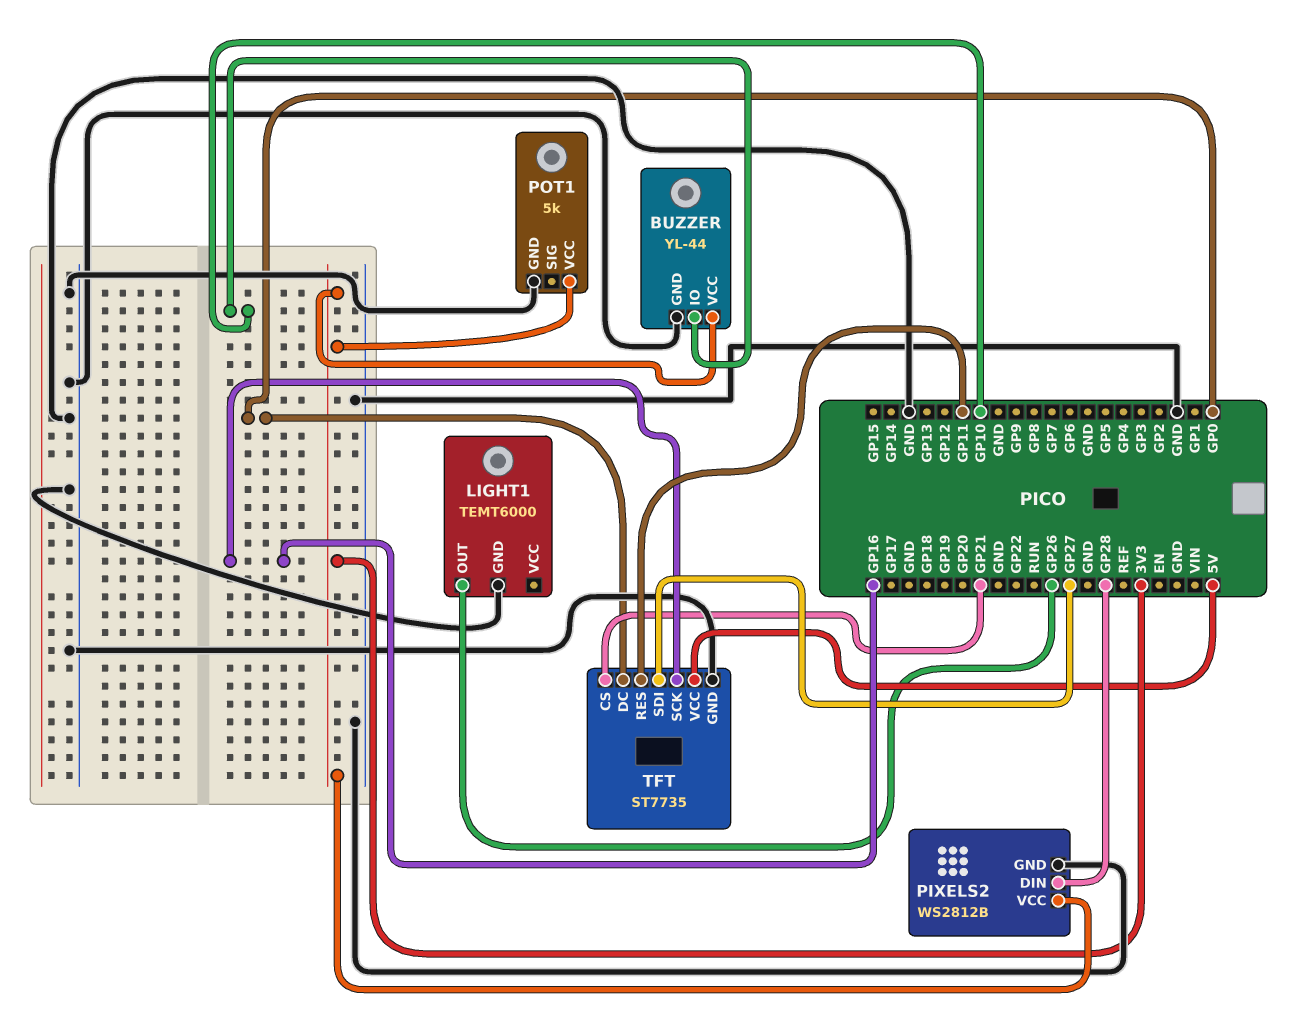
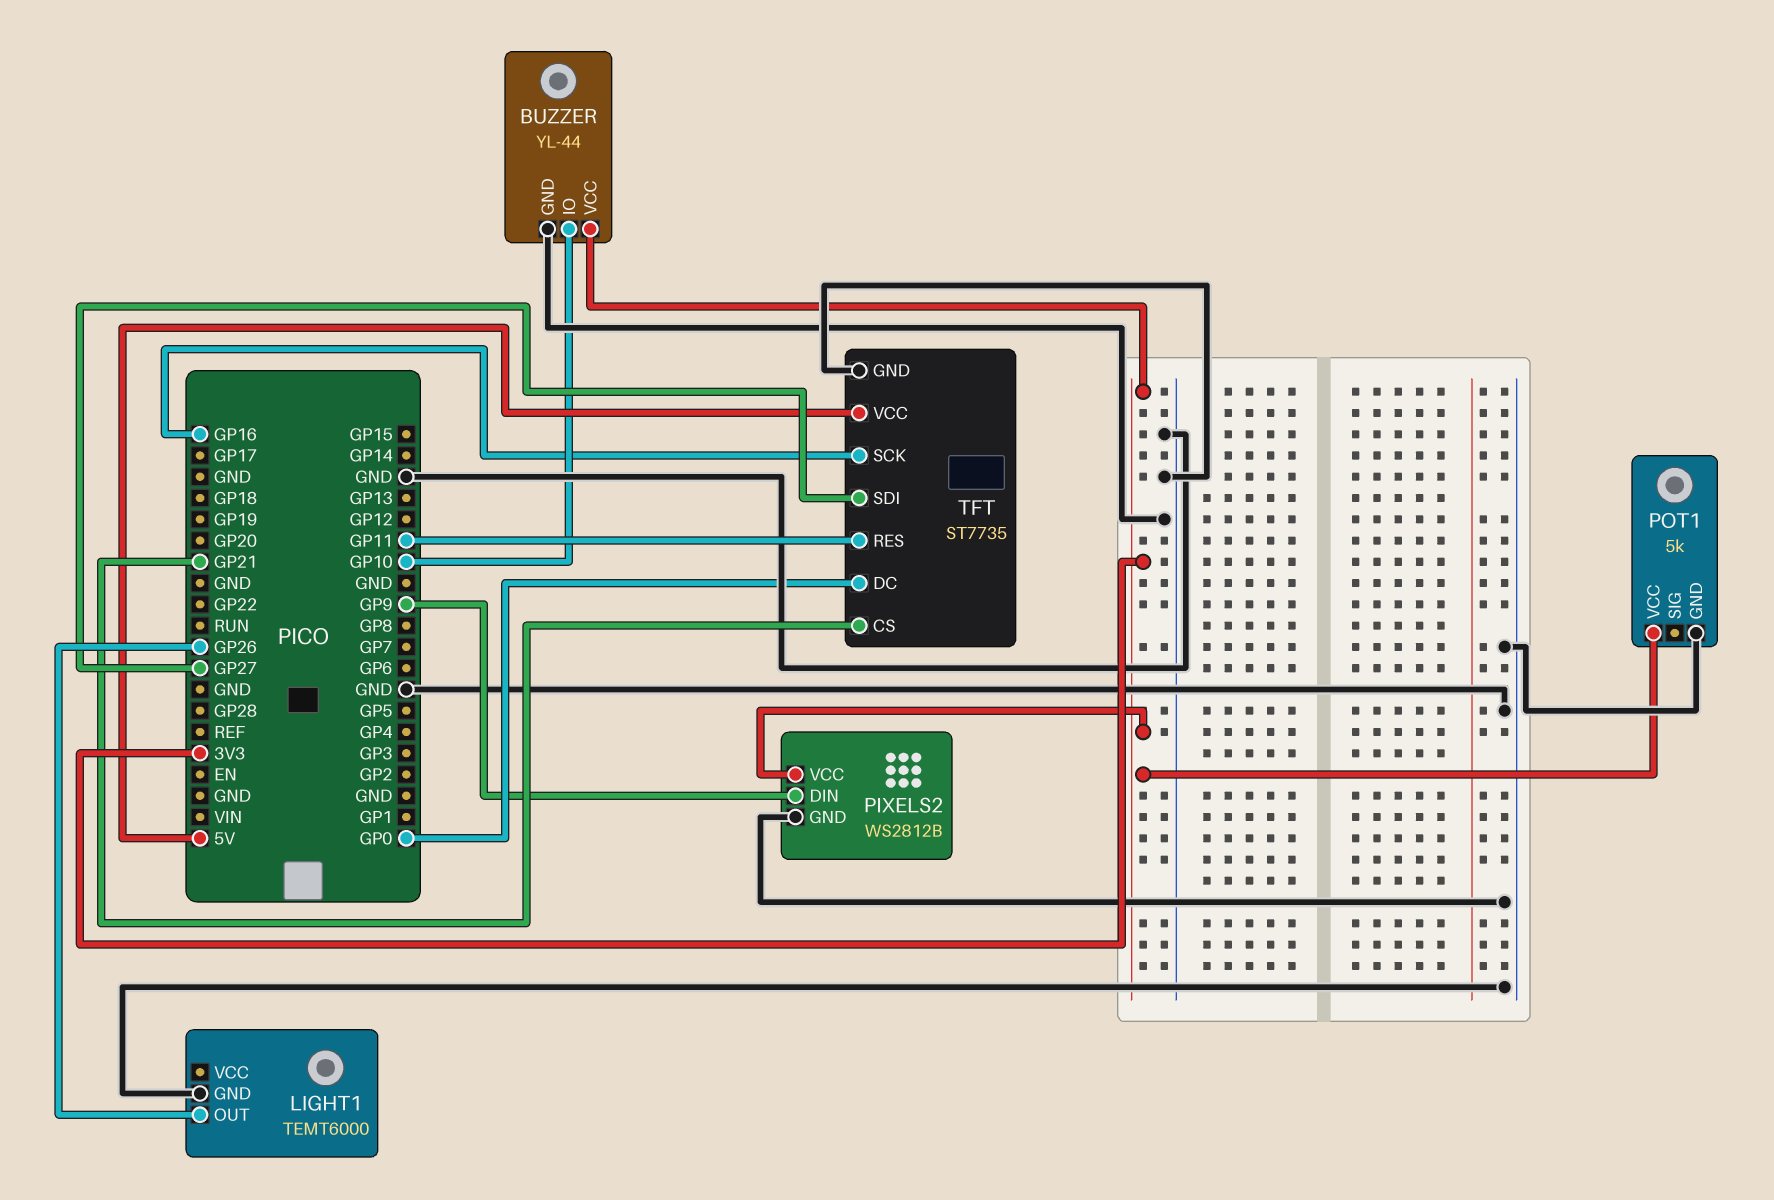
PIXELS2 pin DIN: GP28 -> GP9

